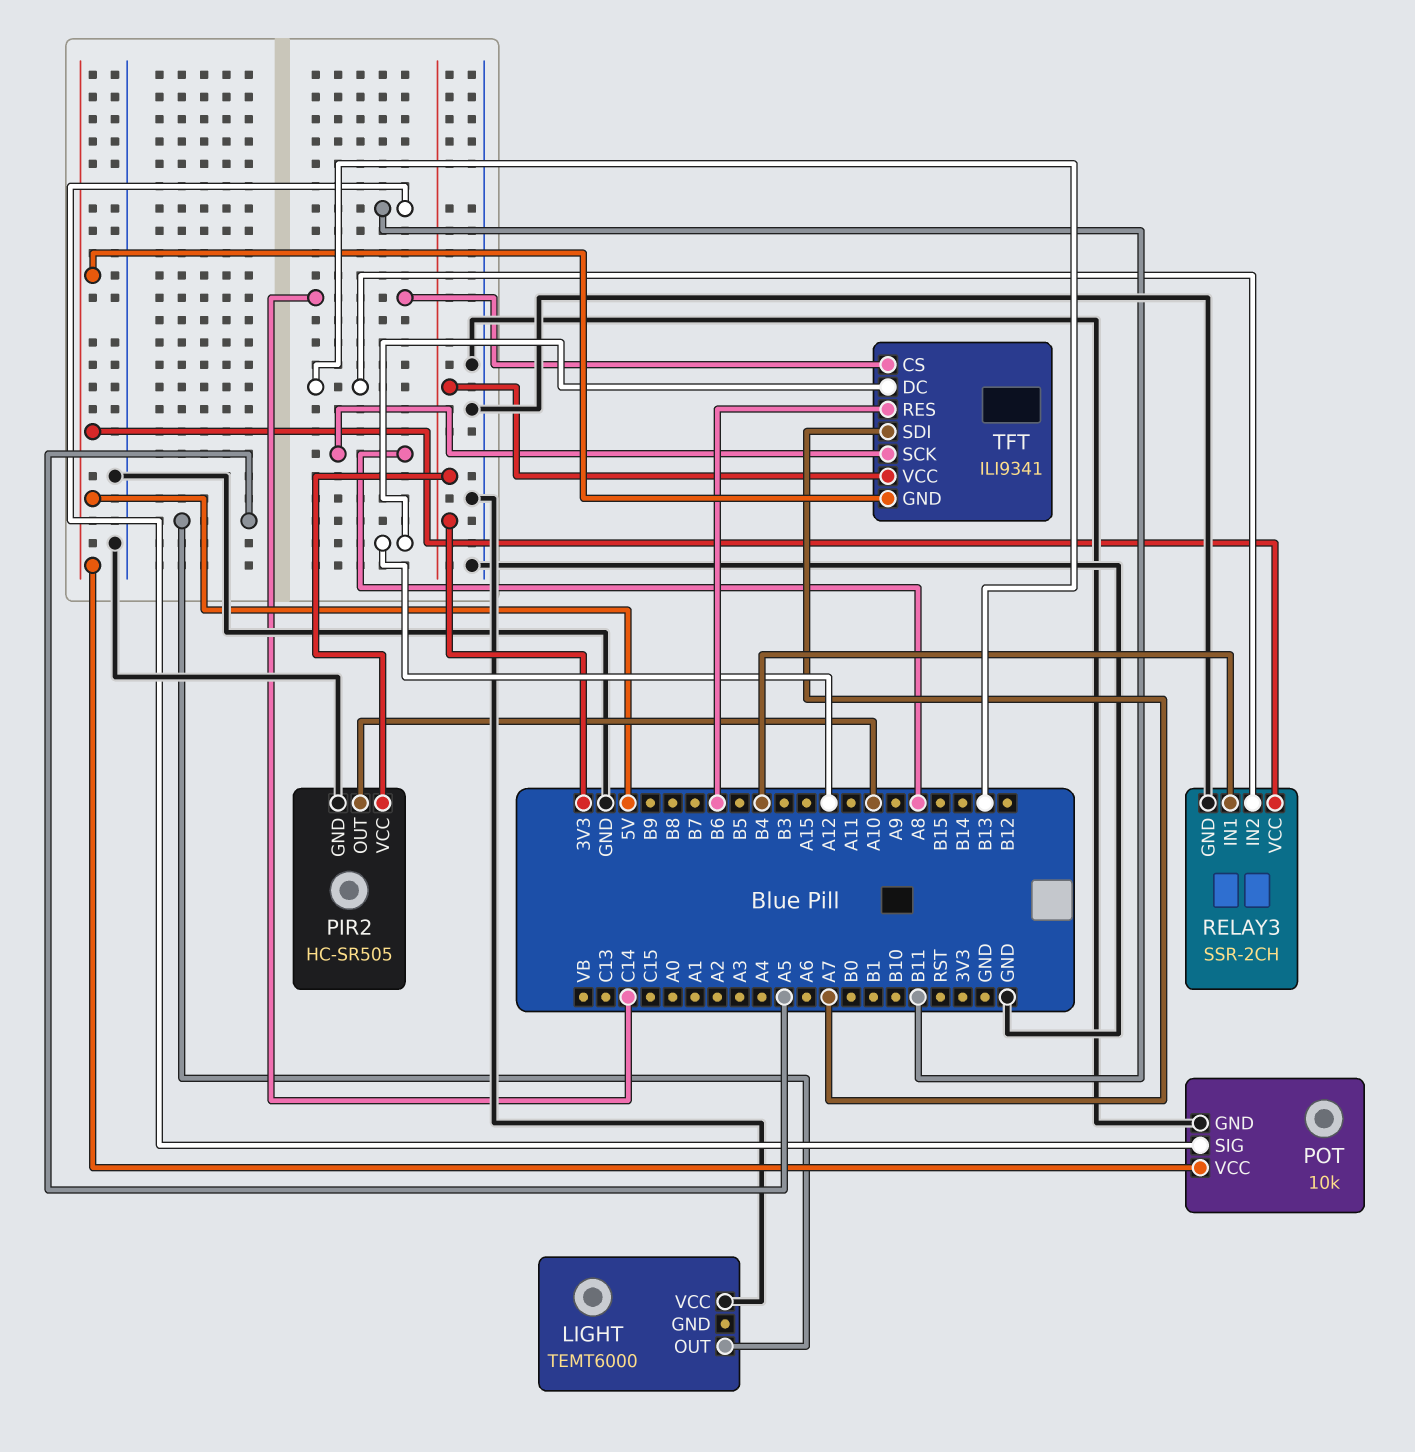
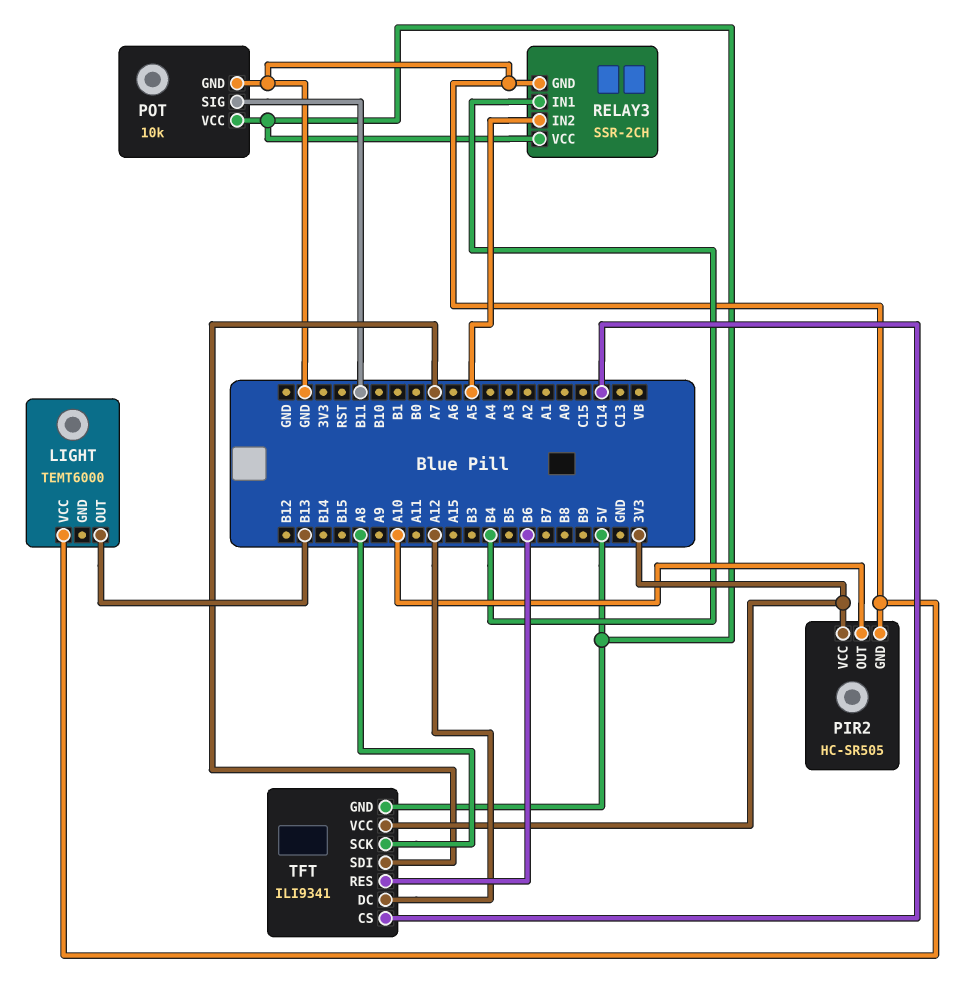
LIGHT pin OUT: A5 -> B13
RELAY3 pin IN2: B13 -> A5

